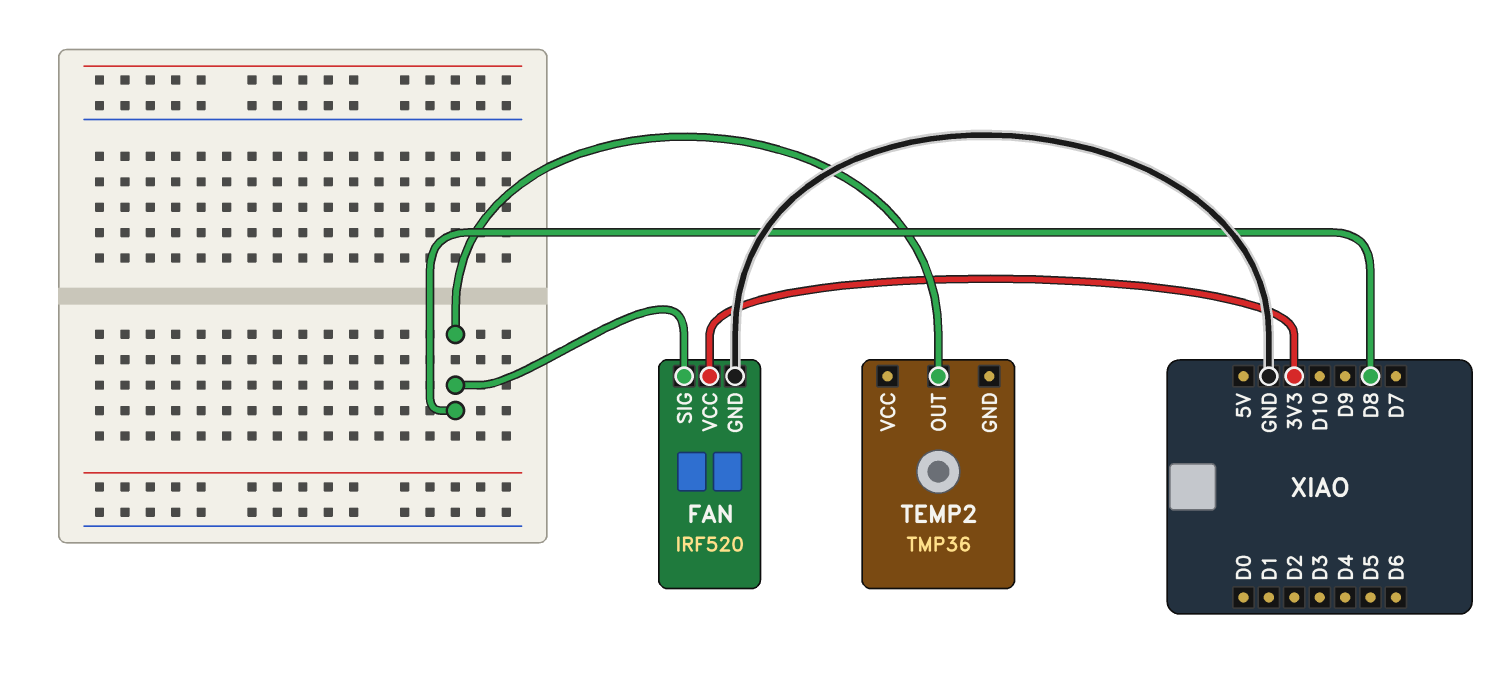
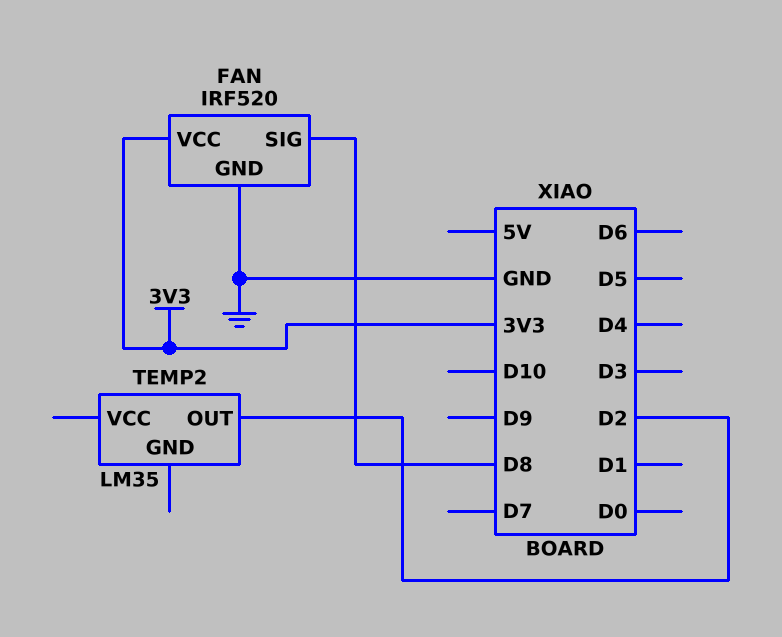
TEMP2: TMP36 -> LM35
TEMP2 pin OUT: D8 -> D2

